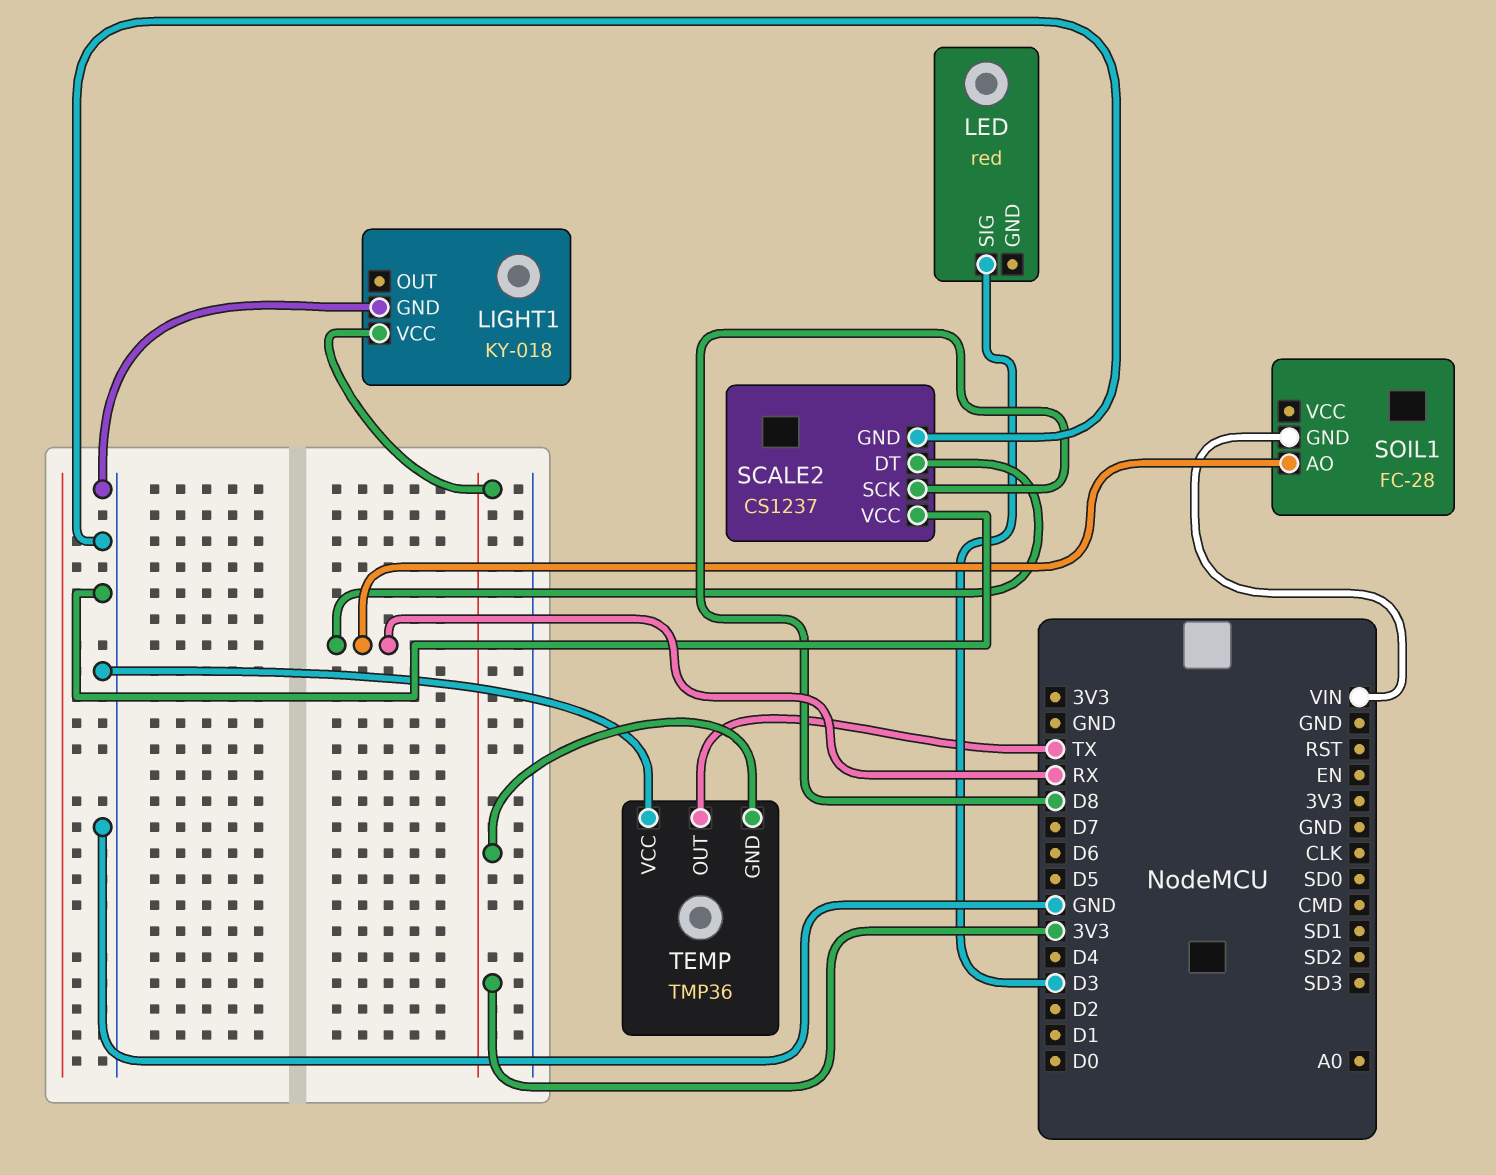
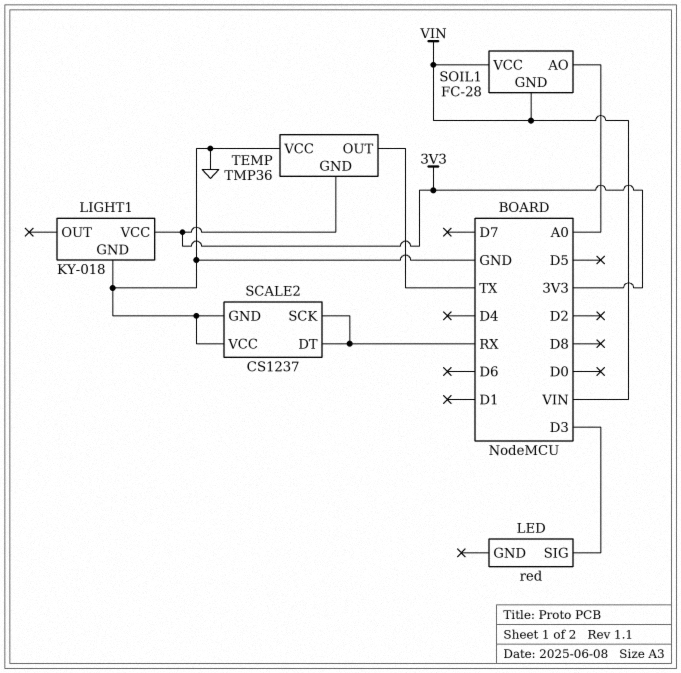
SCALE2 pin SCK: D8 -> RX
SOIL1 pin AO: RX -> A0
SOIL1 pin VCC: none -> VIN

